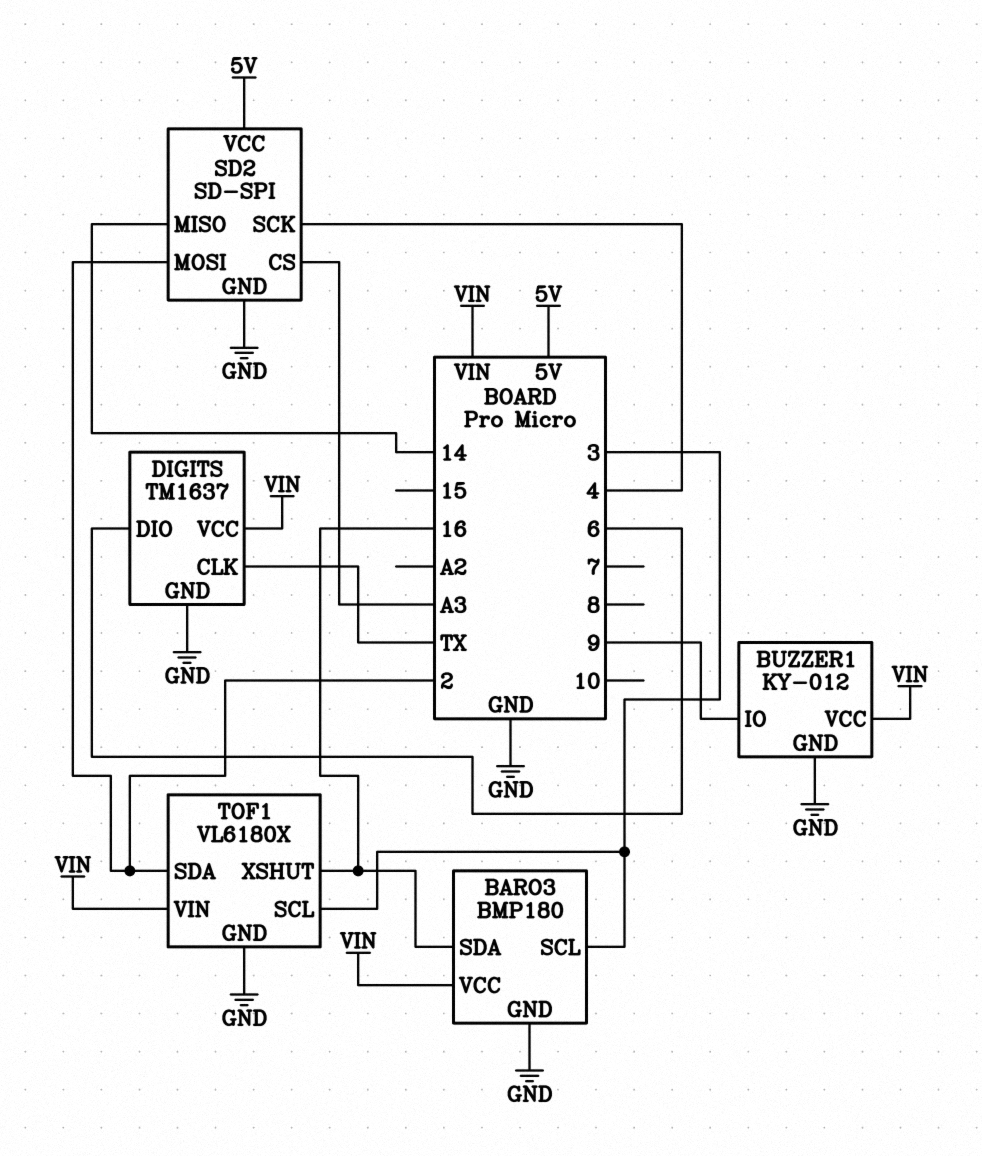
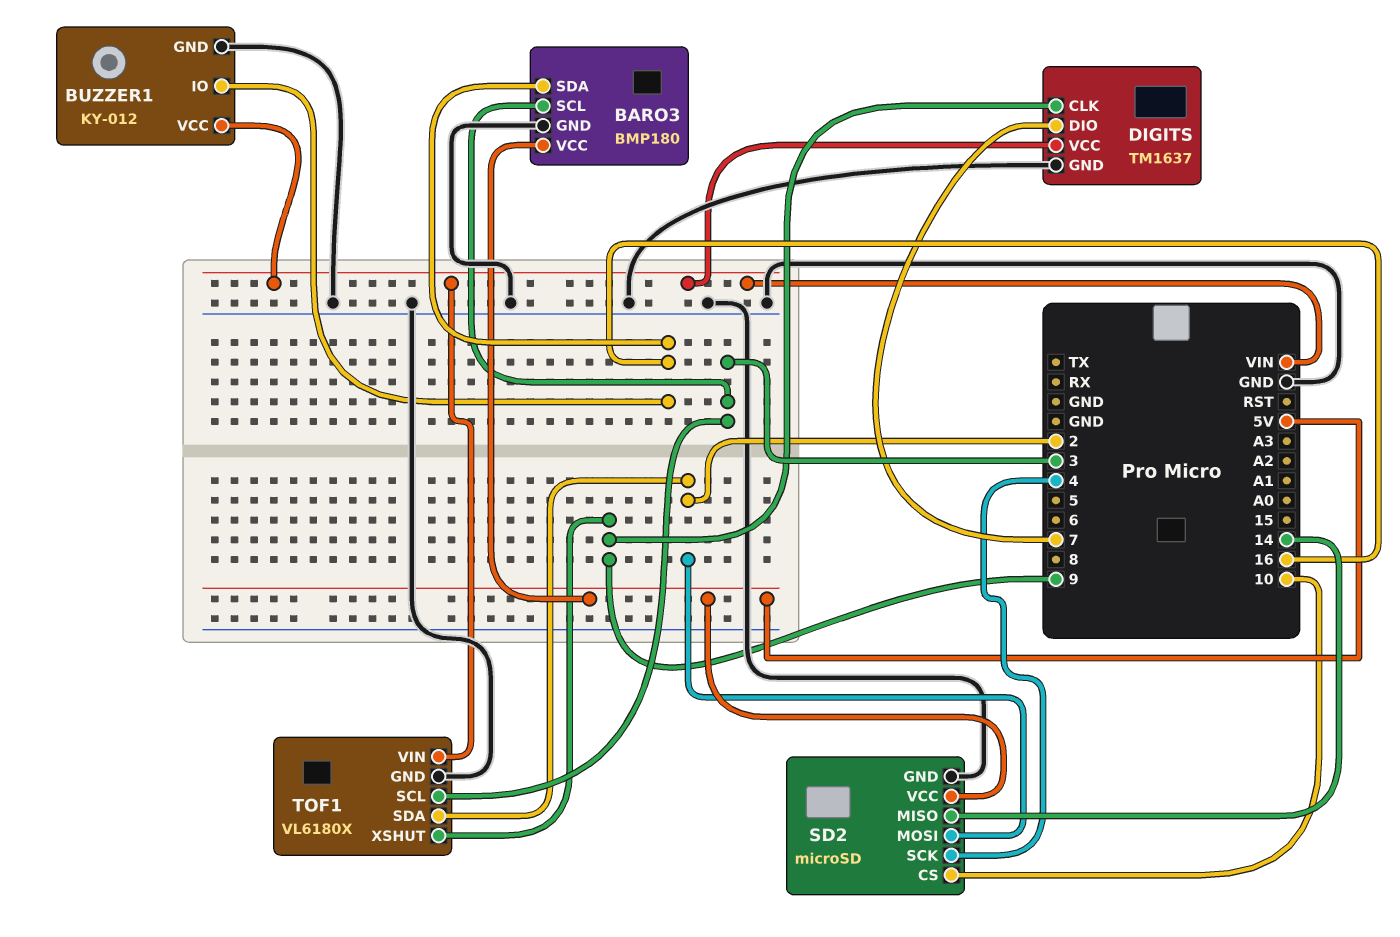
BARO3 pin VCC: VIN -> 5V
BUZZER1 pin IO: 9 -> 16
DIGITS pin CLK: TX -> 9
DIGITS pin DIO: 6 -> 7
SD2: SD-SPI -> microSD
SD2 pin CS: A3 -> 10
TOF1 pin XSHUT: 16 -> 9

